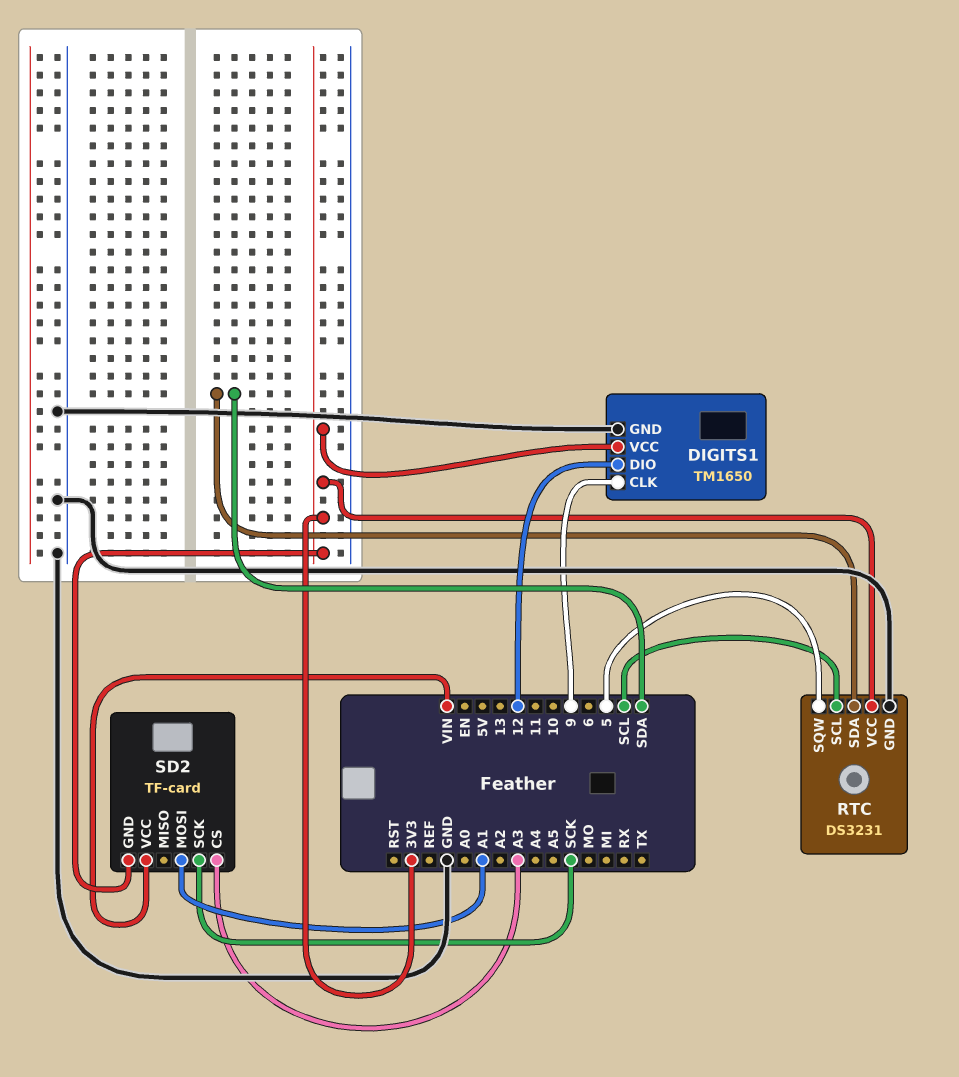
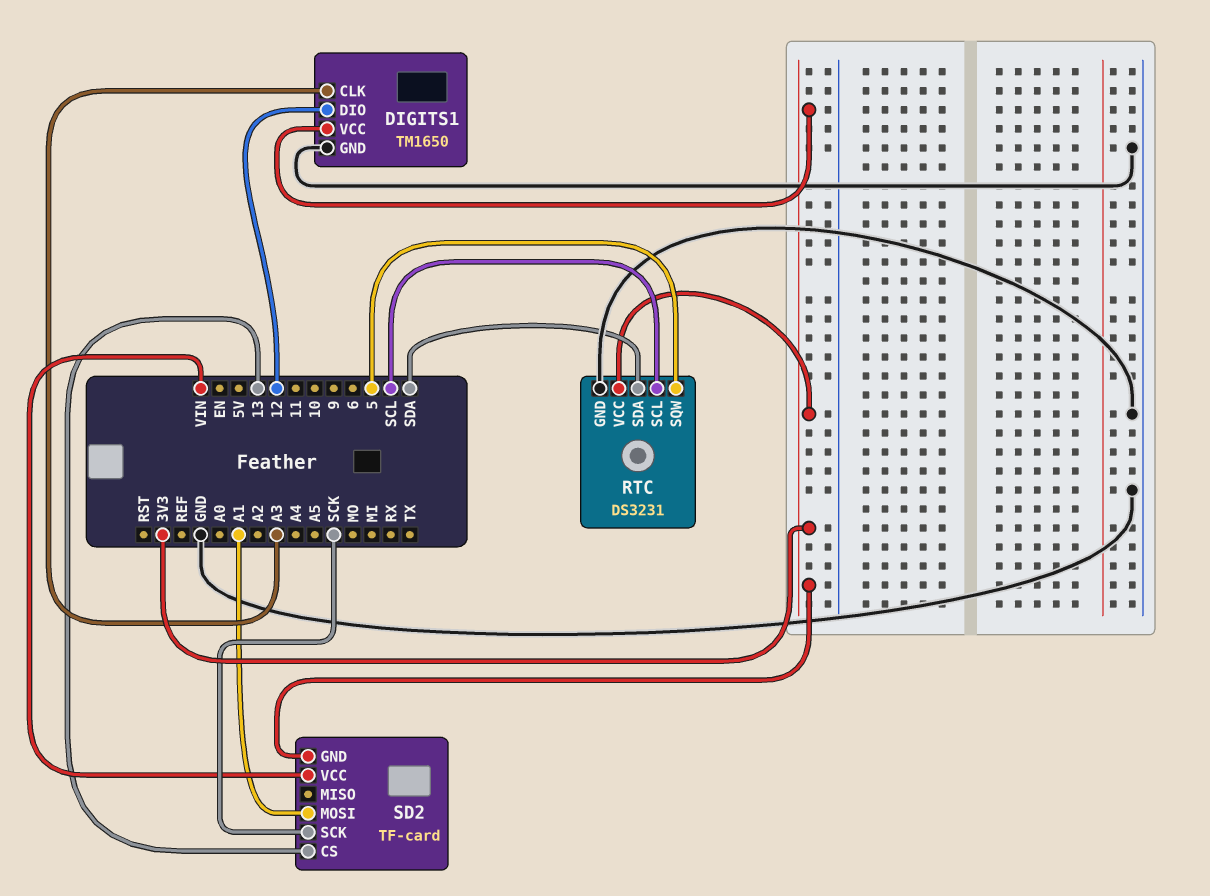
DIGITS1 pin CLK: 9 -> A3
SD2 pin CS: A3 -> 13

